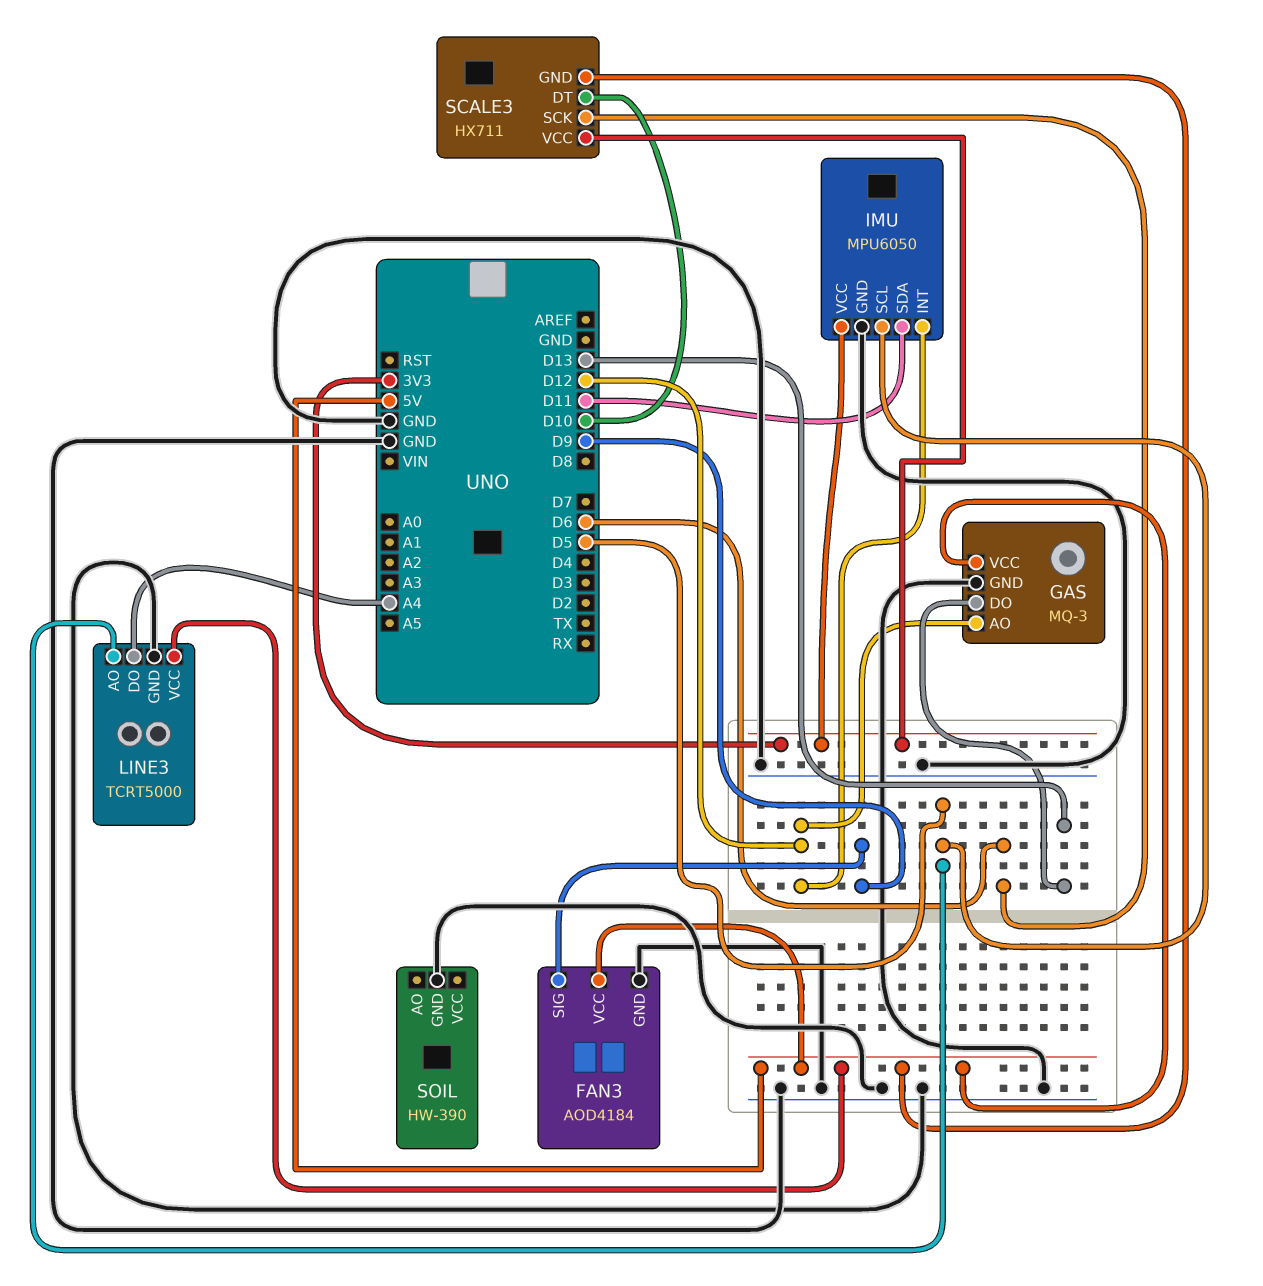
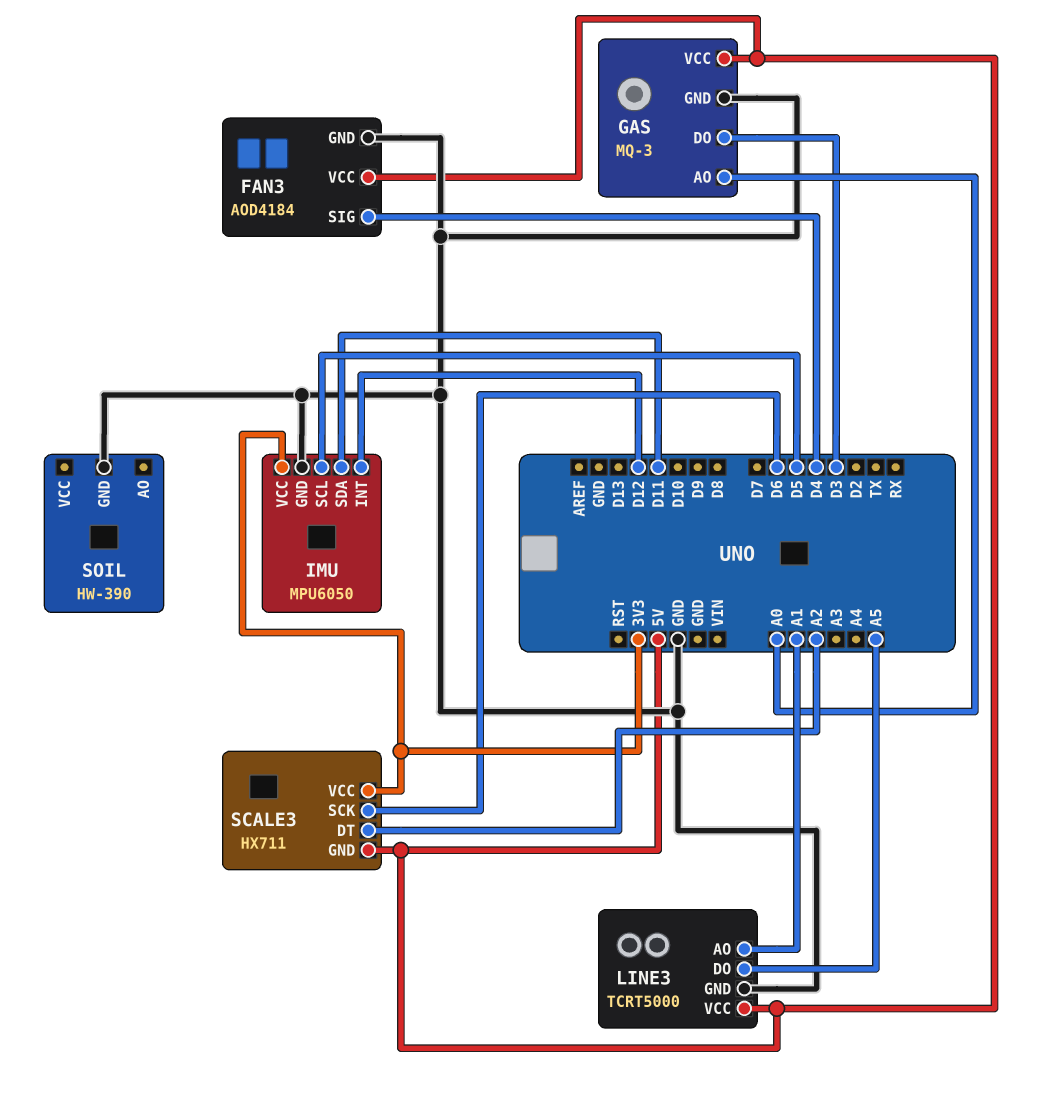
FAN3 pin SIG: D9 -> D4
GAS pin AO: D12 -> A0
GAS pin DO: D13 -> D3
LINE3 pin AO: D5 -> A1
LINE3 pin DO: A4 -> A5
SCALE3 pin DT: D10 -> A2

